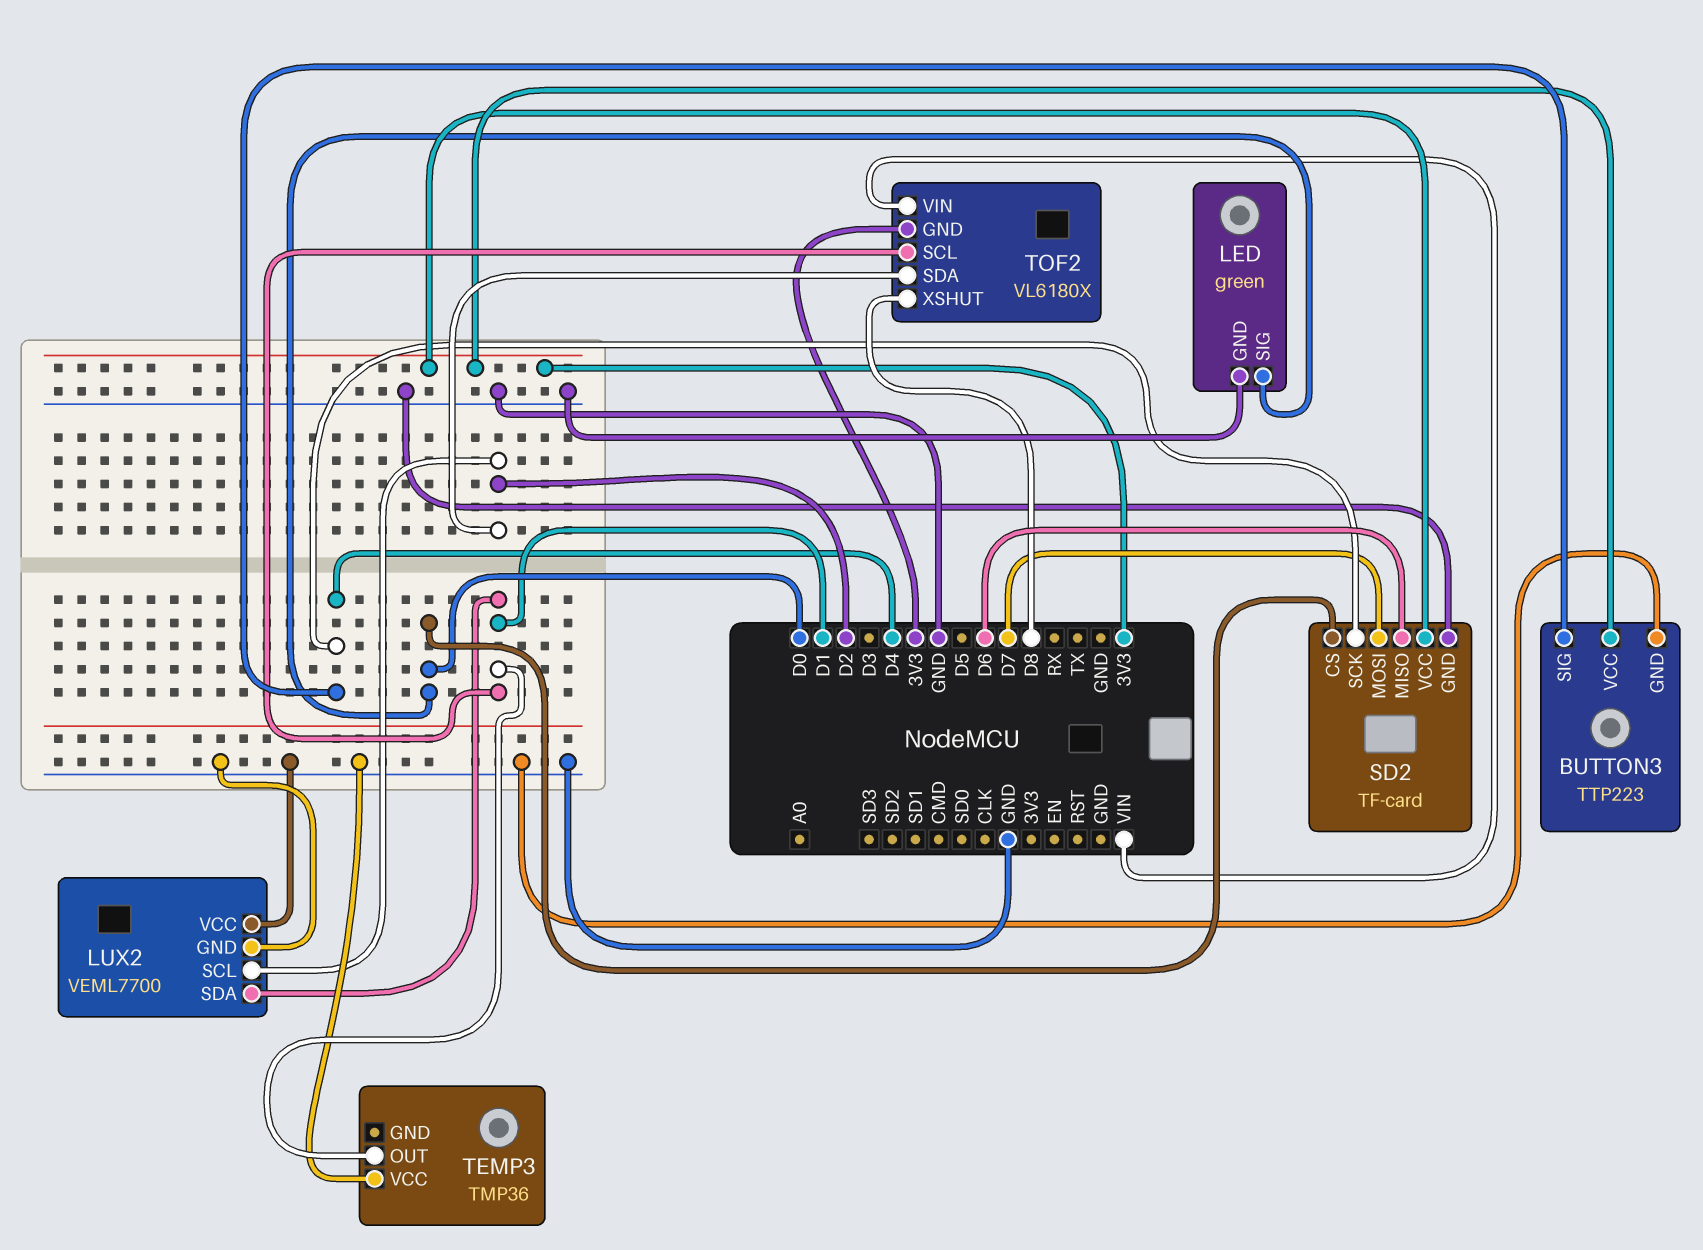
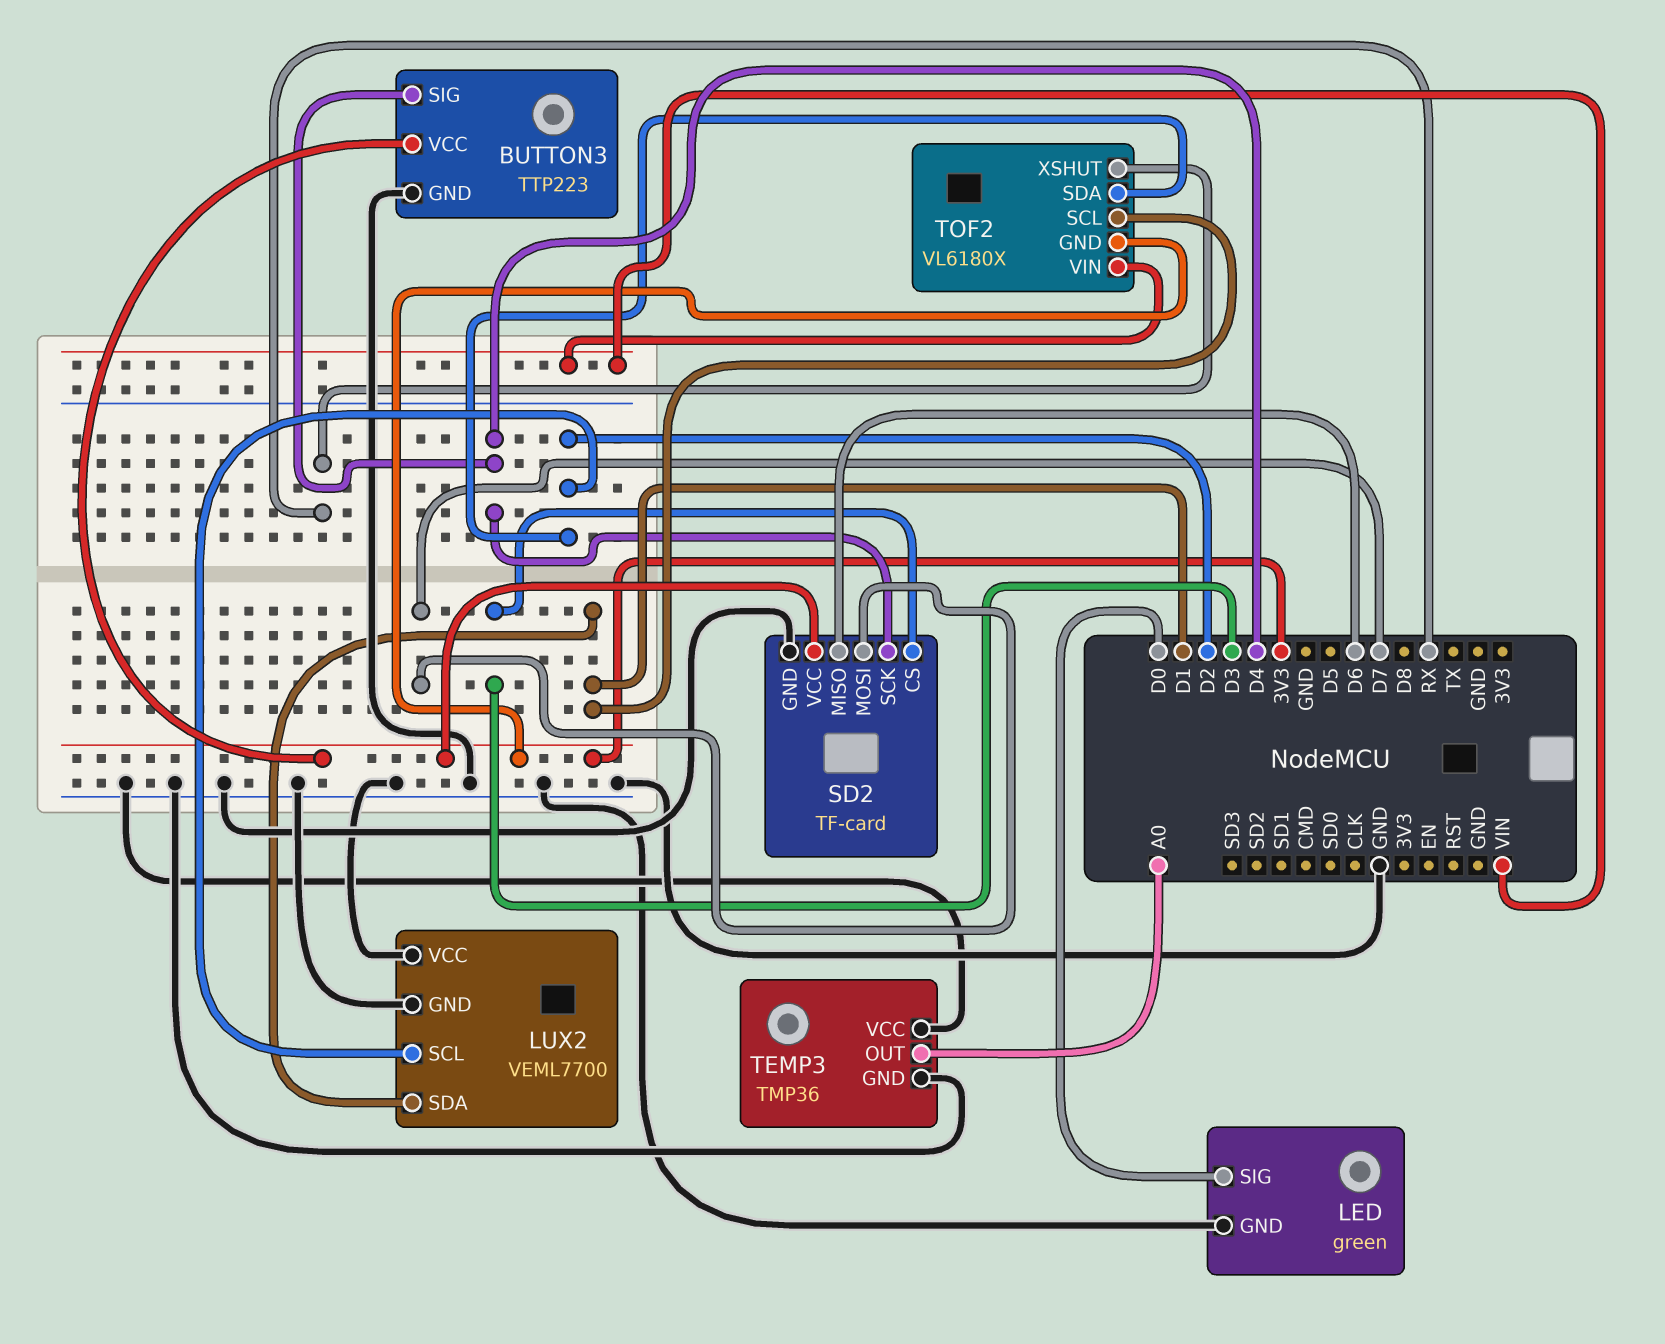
SD2 pin CS: D0 -> D3
TEMP3 pin GND: none -> GND
TEMP3 pin OUT: D1 -> A0
TOF2 pin XSHUT: D8 -> RX

